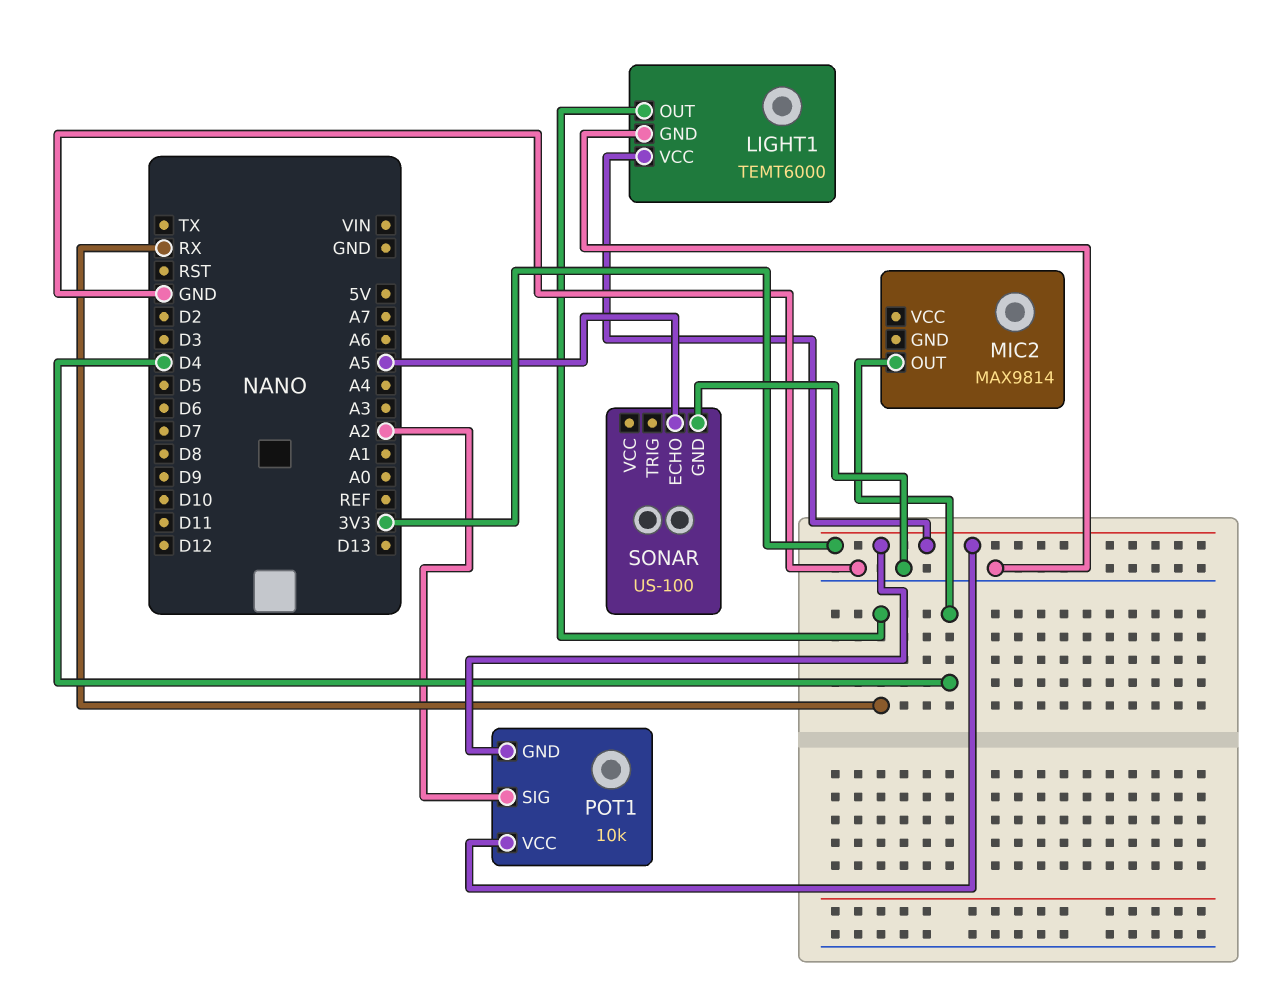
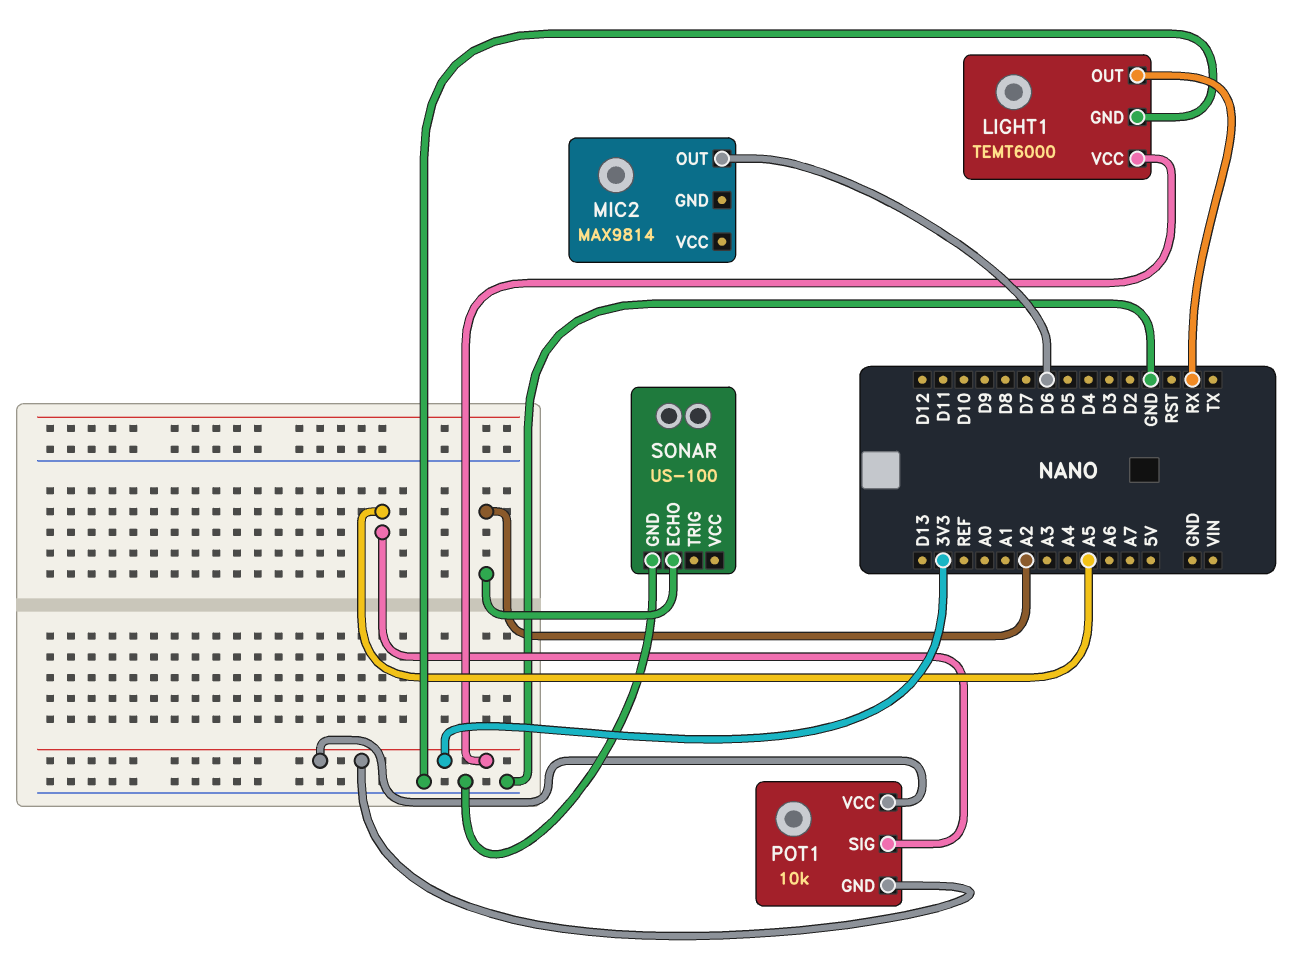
MIC2 pin OUT: D4 -> D6
POT1 pin SIG: A2 -> A5
SONAR pin ECHO: A5 -> A2

